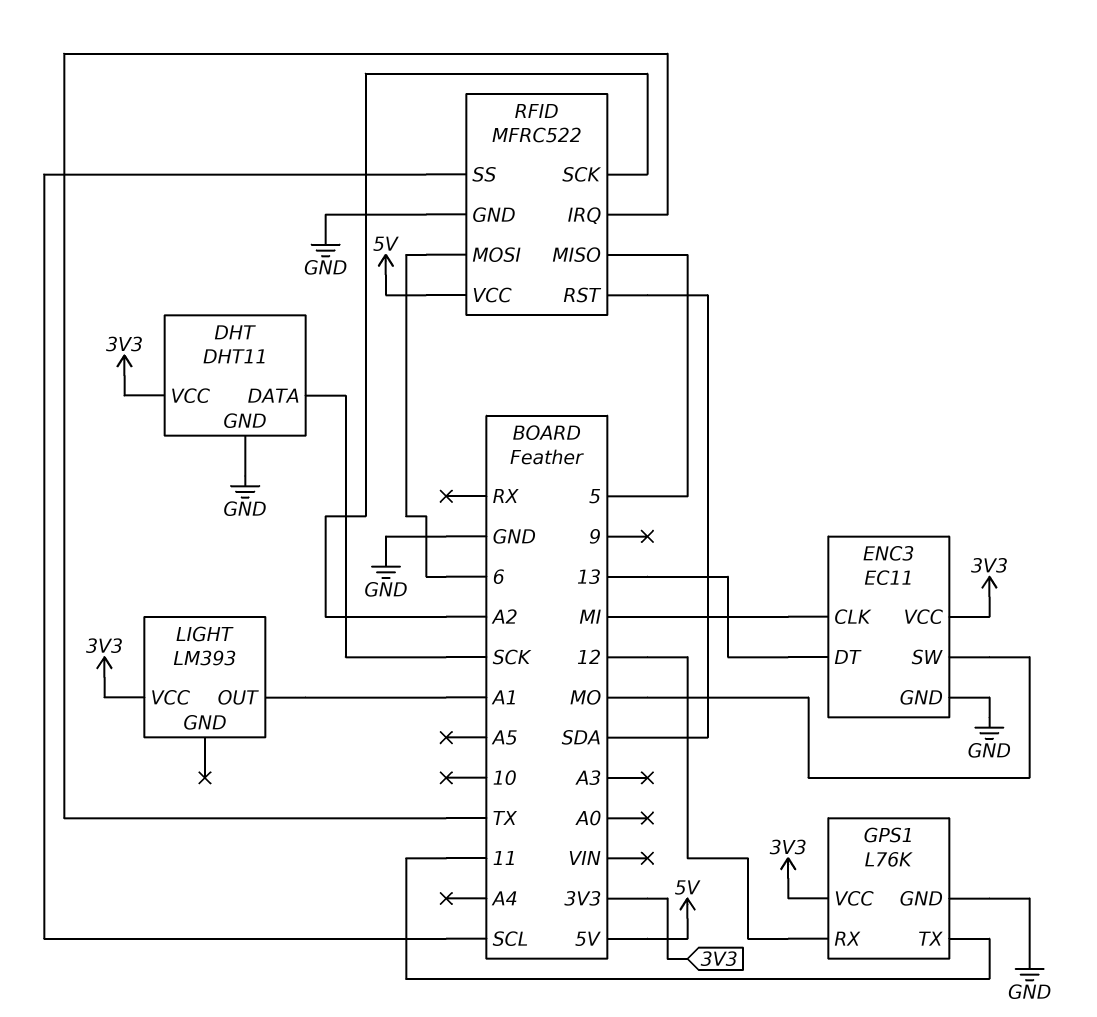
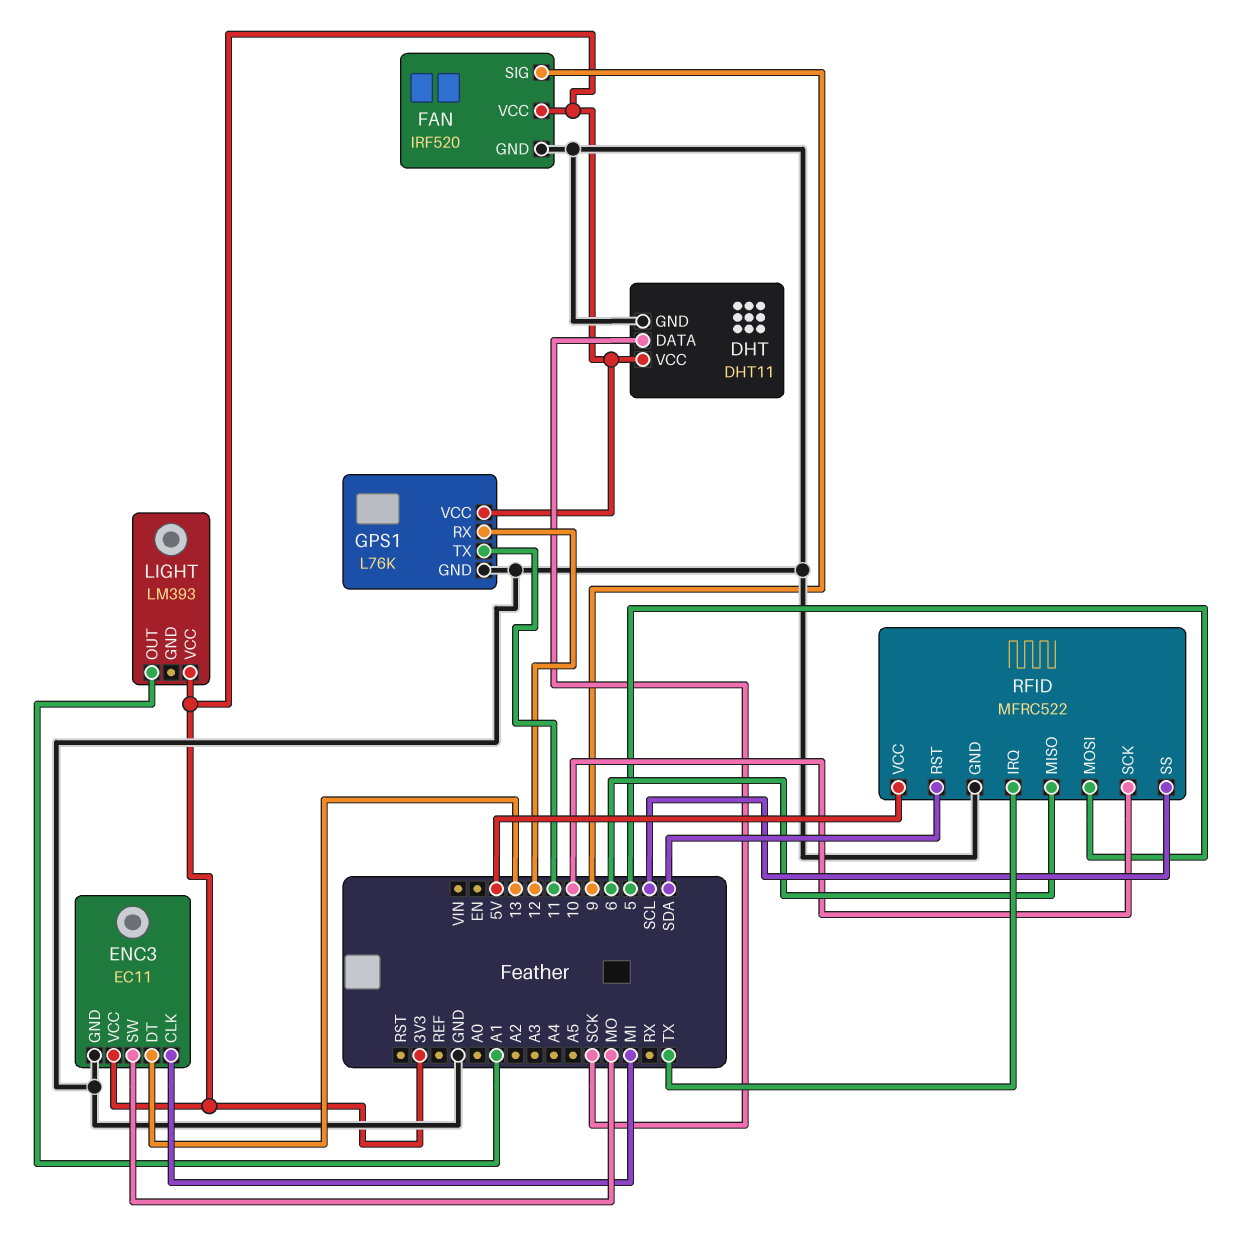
FAN: none -> IRF520
FAN pin GND: none -> GND
FAN pin SIG: none -> 9
FAN pin VCC: none -> 3V3
RFID pin MISO: 5 -> 6
RFID pin MOSI: 6 -> 5
RFID pin SCK: A2 -> 10

